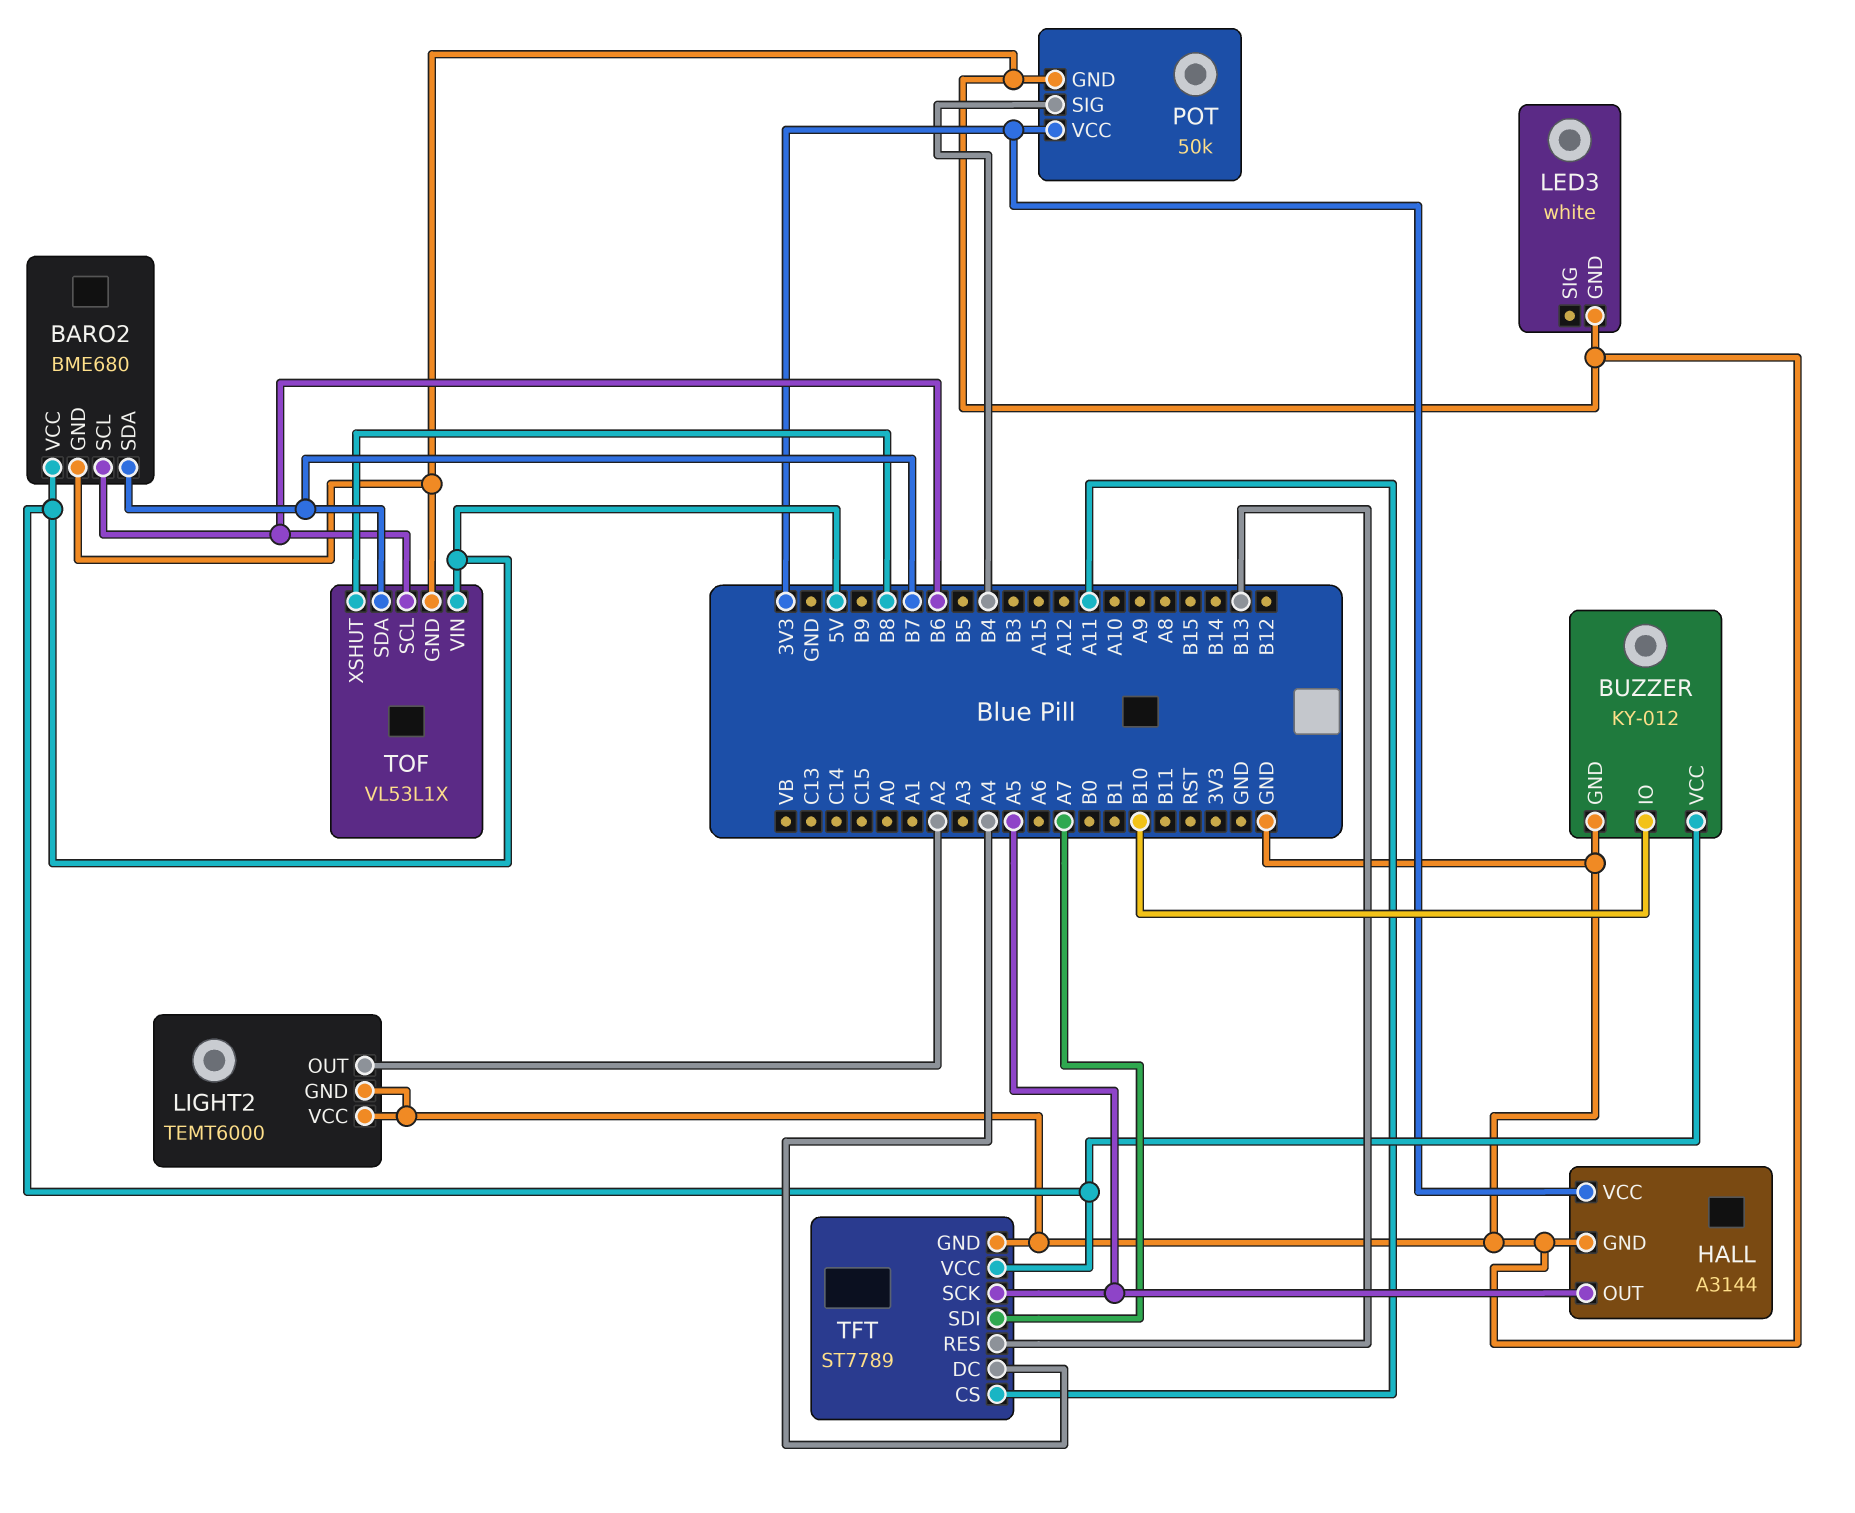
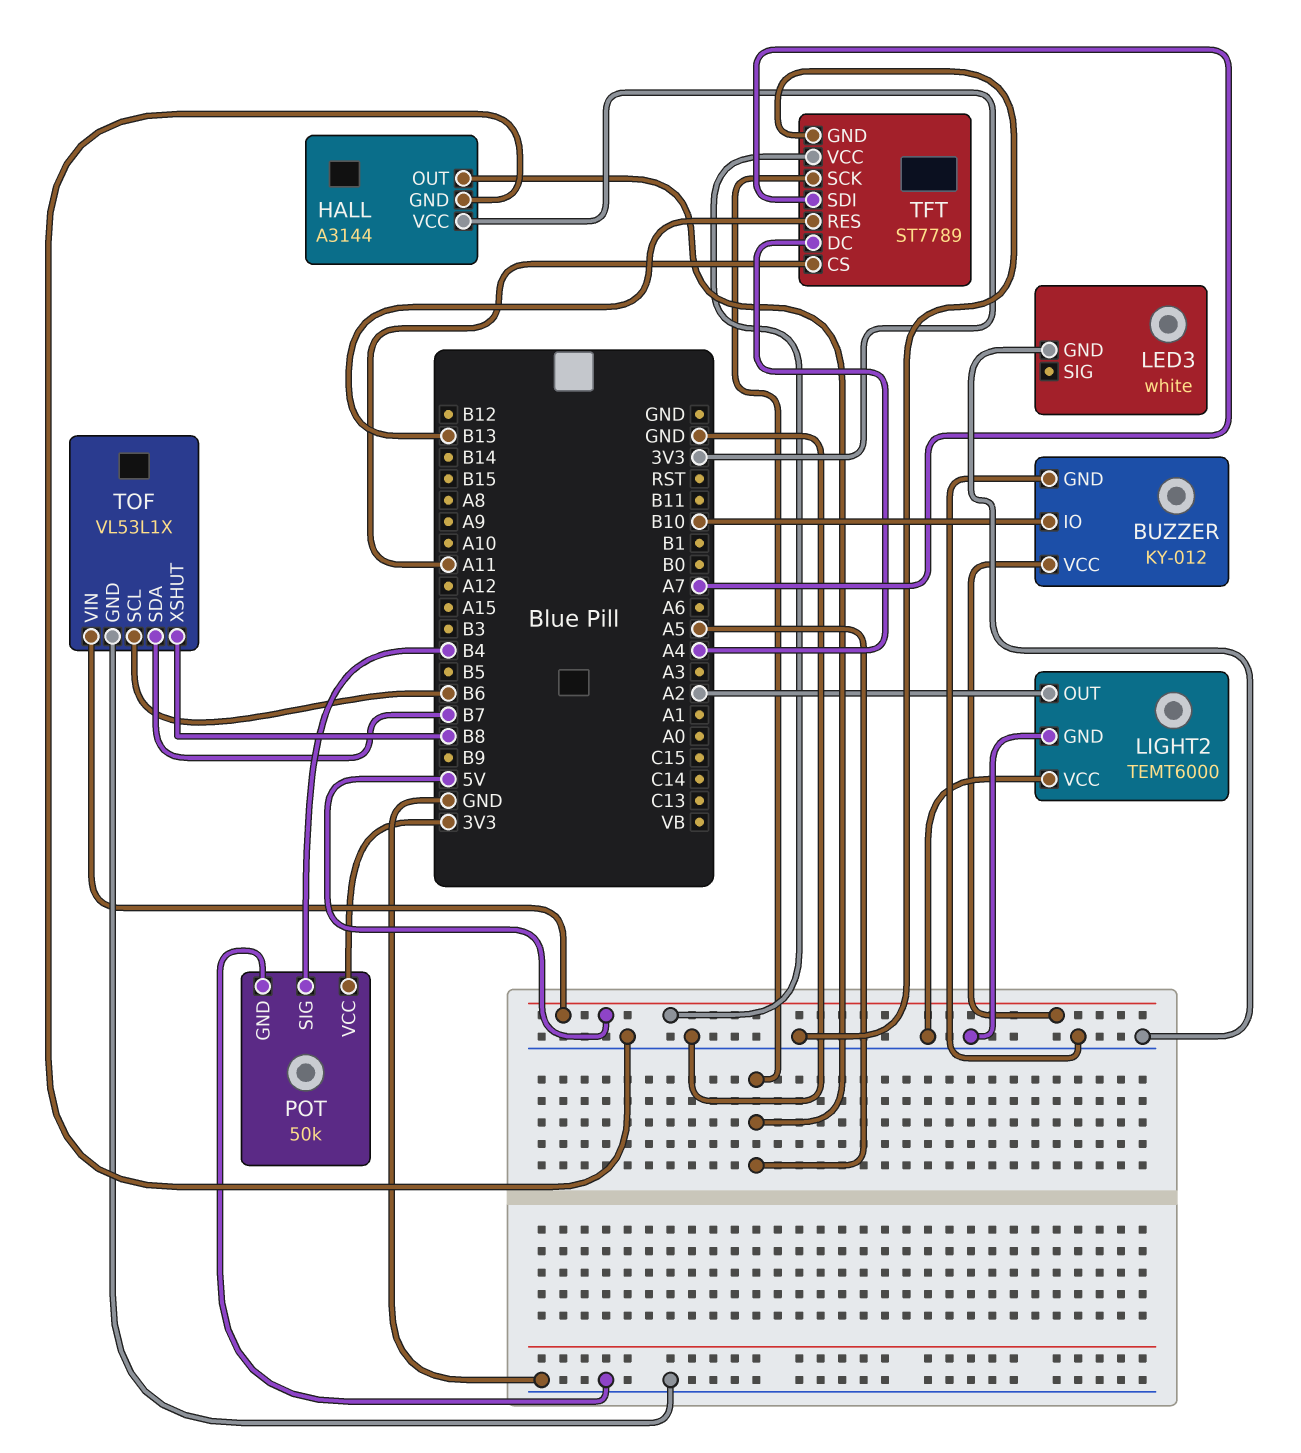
BARO2: BME680 -> none
BARO2 pin GND: GND -> none
BARO2 pin SCL: B6 -> none
BARO2 pin SDA: B7 -> none
BARO2 pin VCC: 5V -> none

